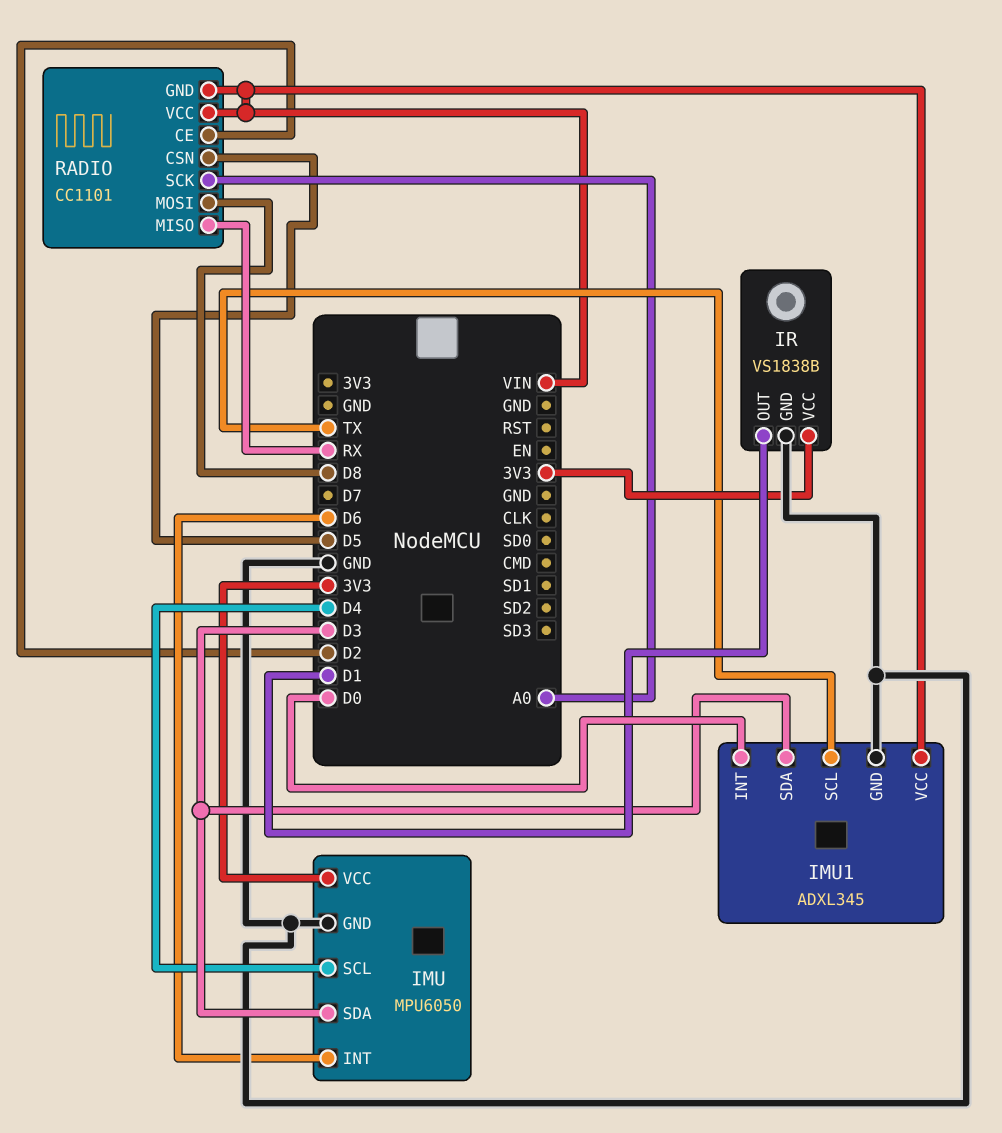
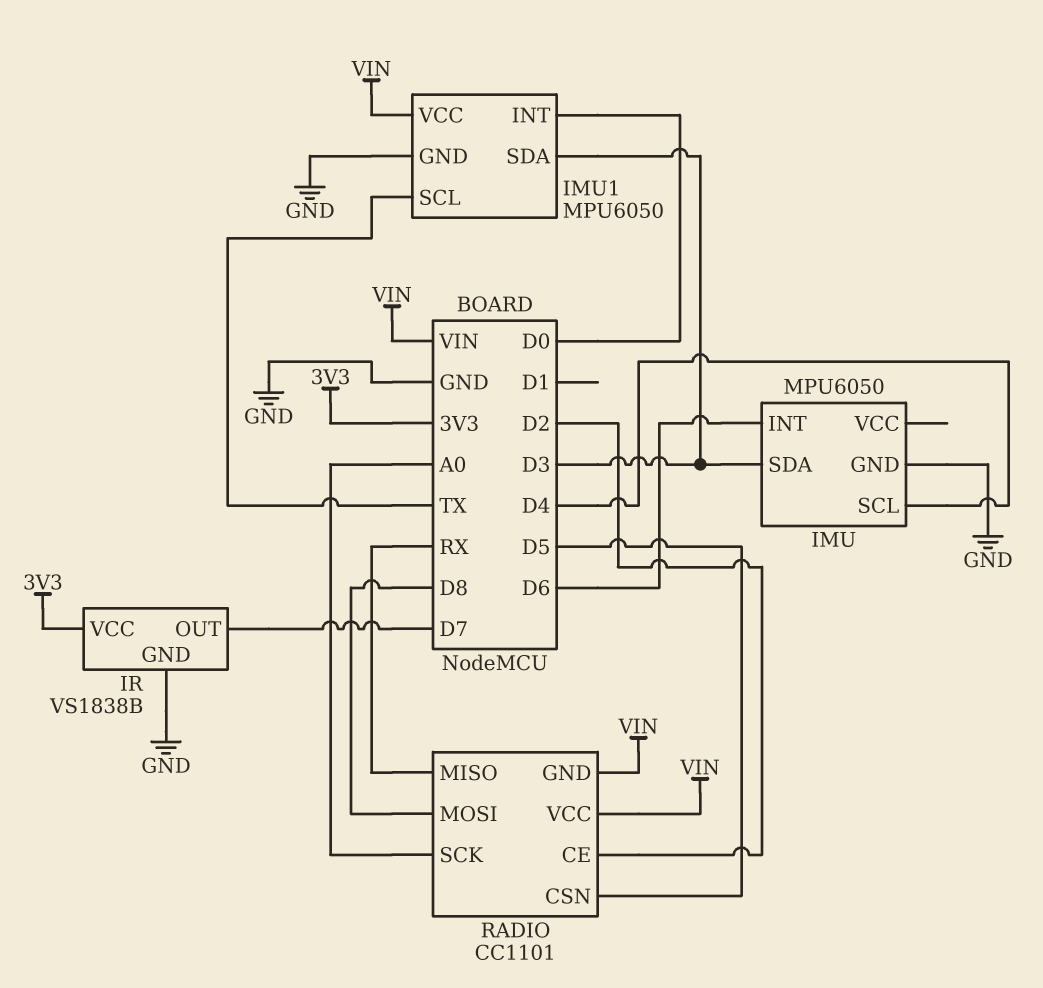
IMU pin VCC: 3V3 -> none
IMU1: ADXL345 -> MPU6050
IR pin OUT: D1 -> D7

